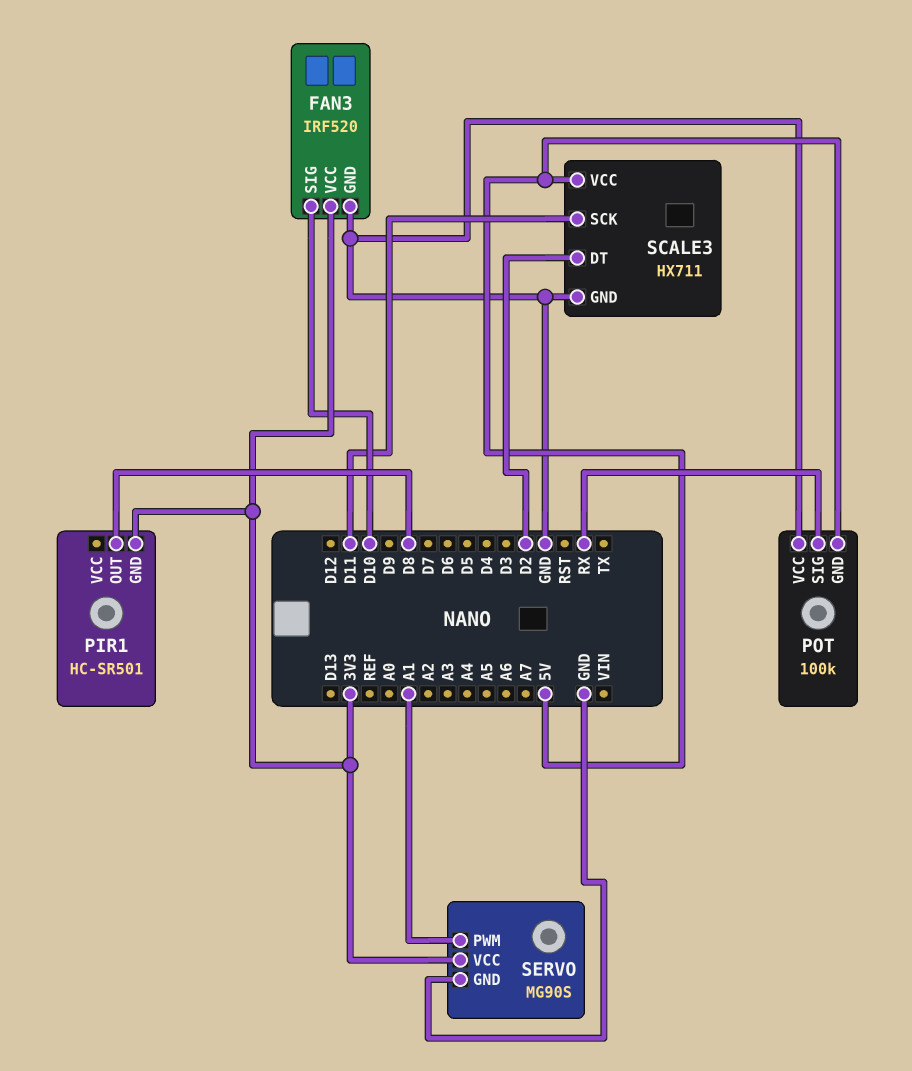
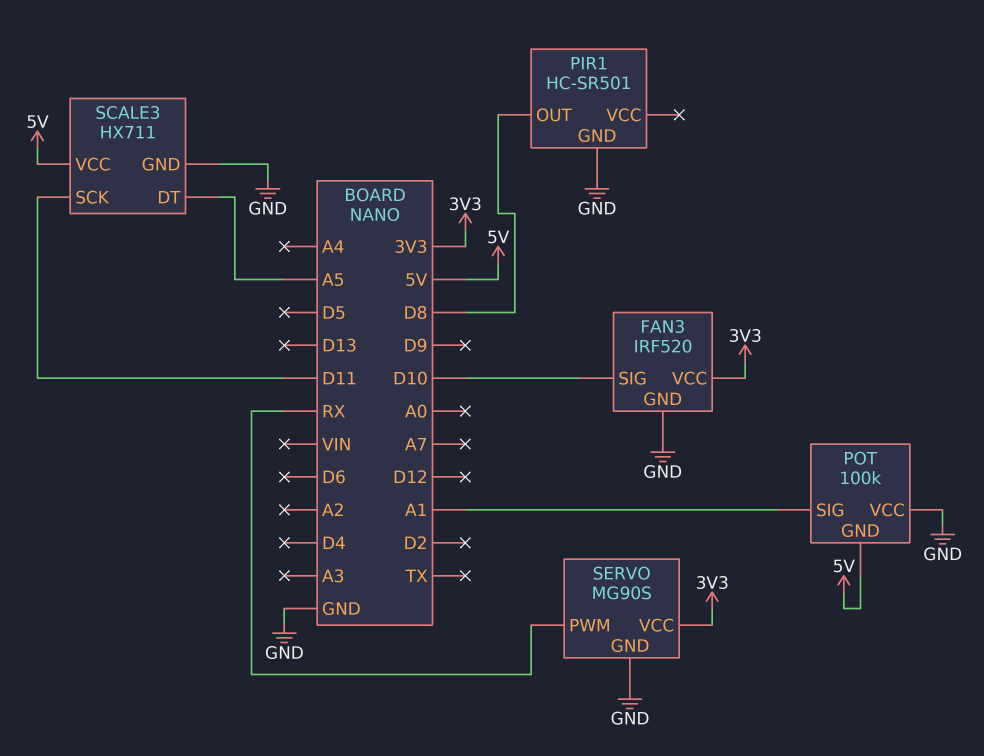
PIR1 pin GND: 3V3 -> GND
POT pin SIG: RX -> A1
SCALE3 pin DT: D2 -> A5
SERVO pin PWM: A1 -> RX

